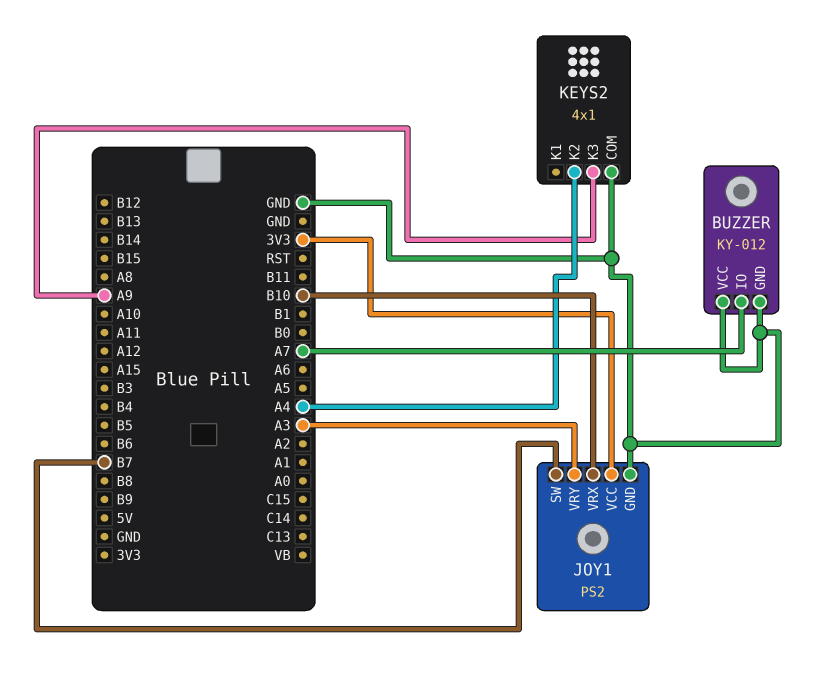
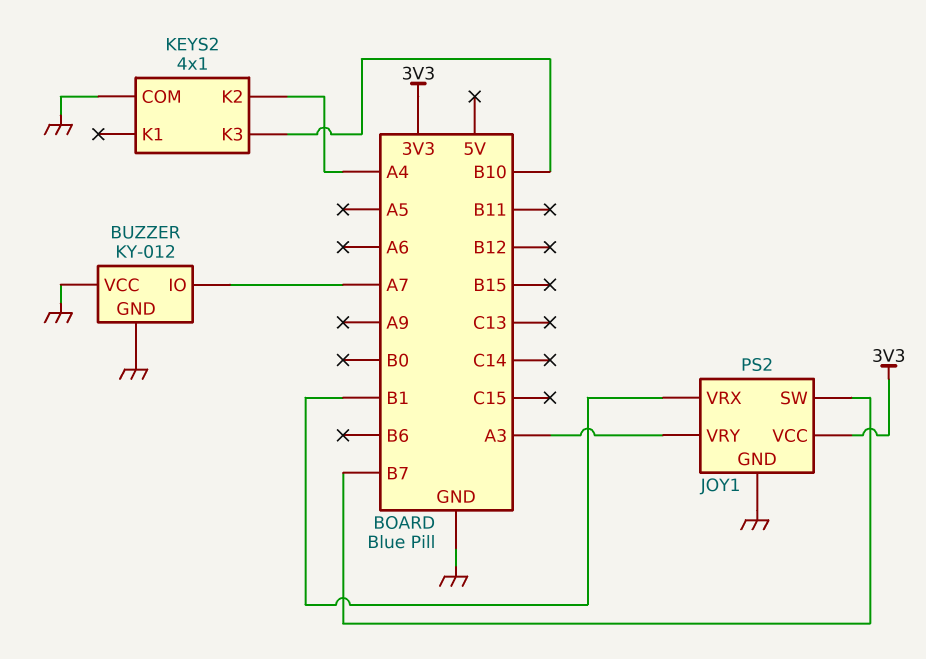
JOY1 pin VRX: B10 -> B1
KEYS2 pin K3: A9 -> B10

